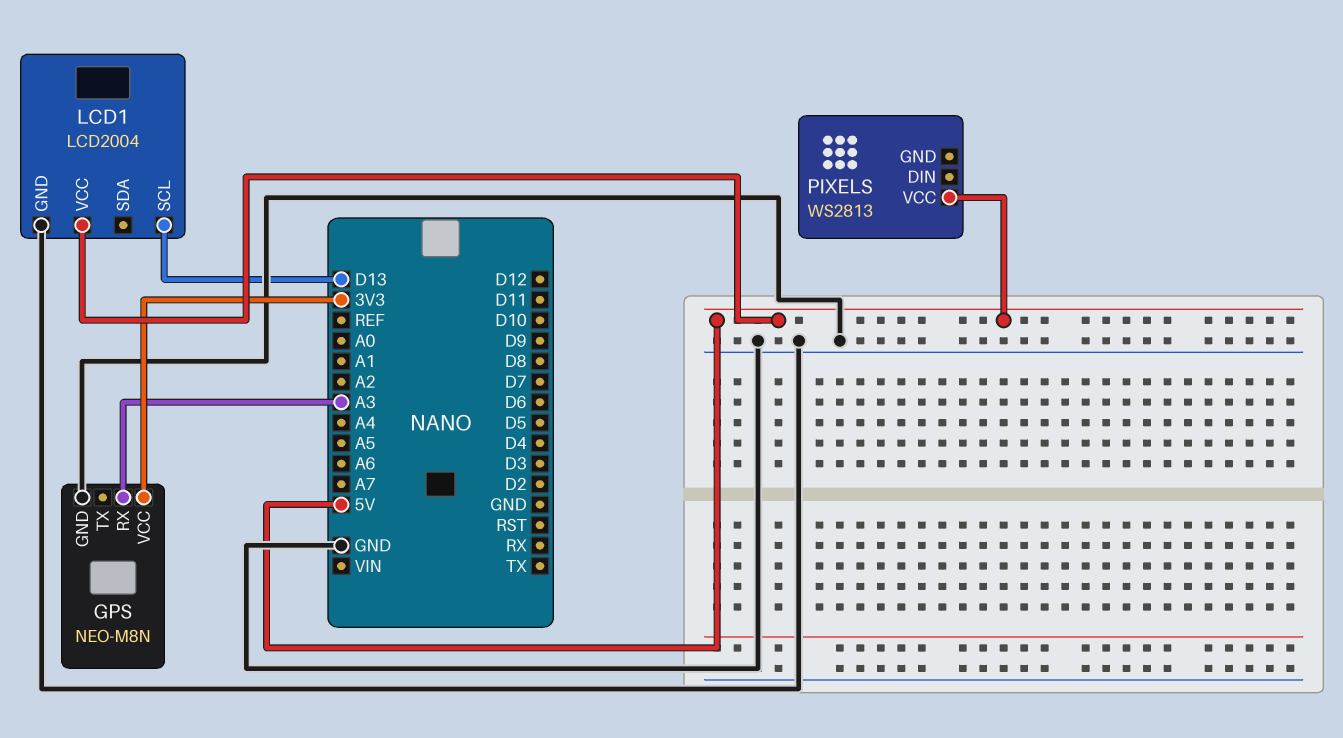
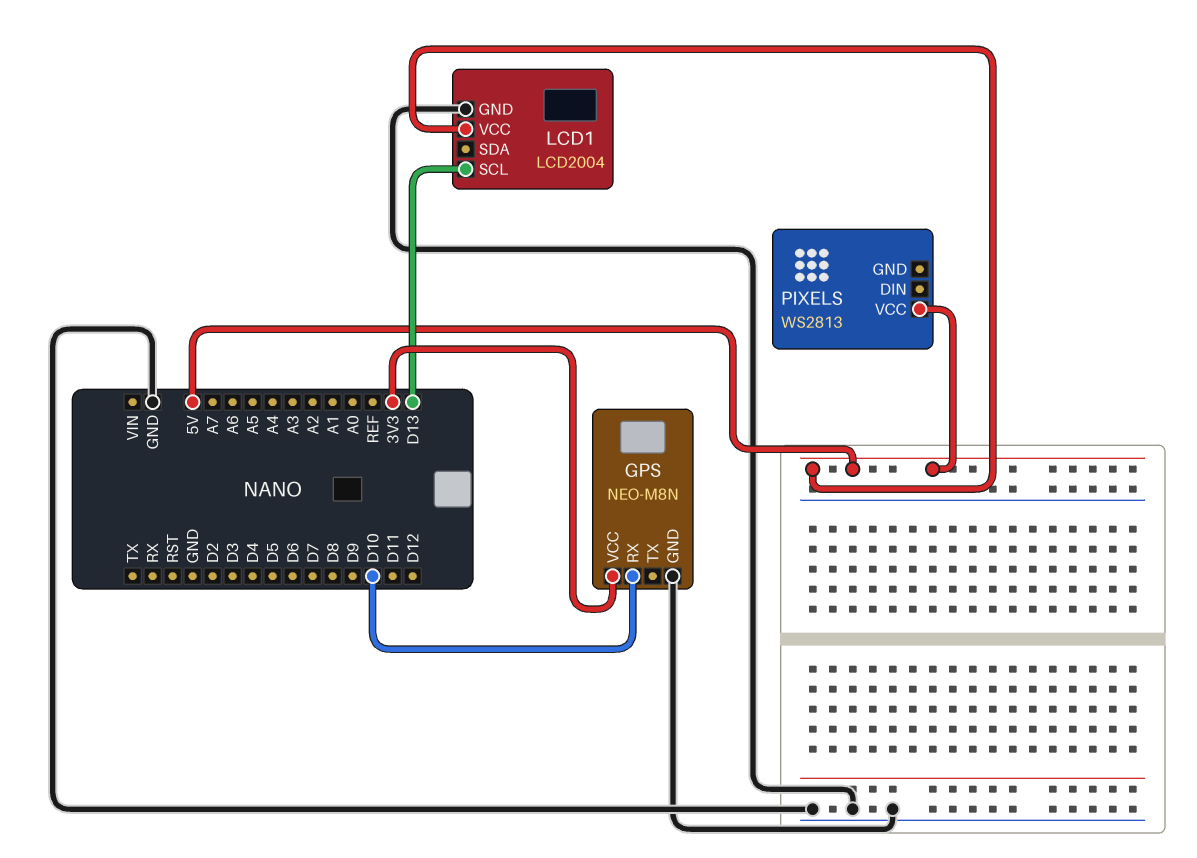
GPS pin RX: A3 -> D10

